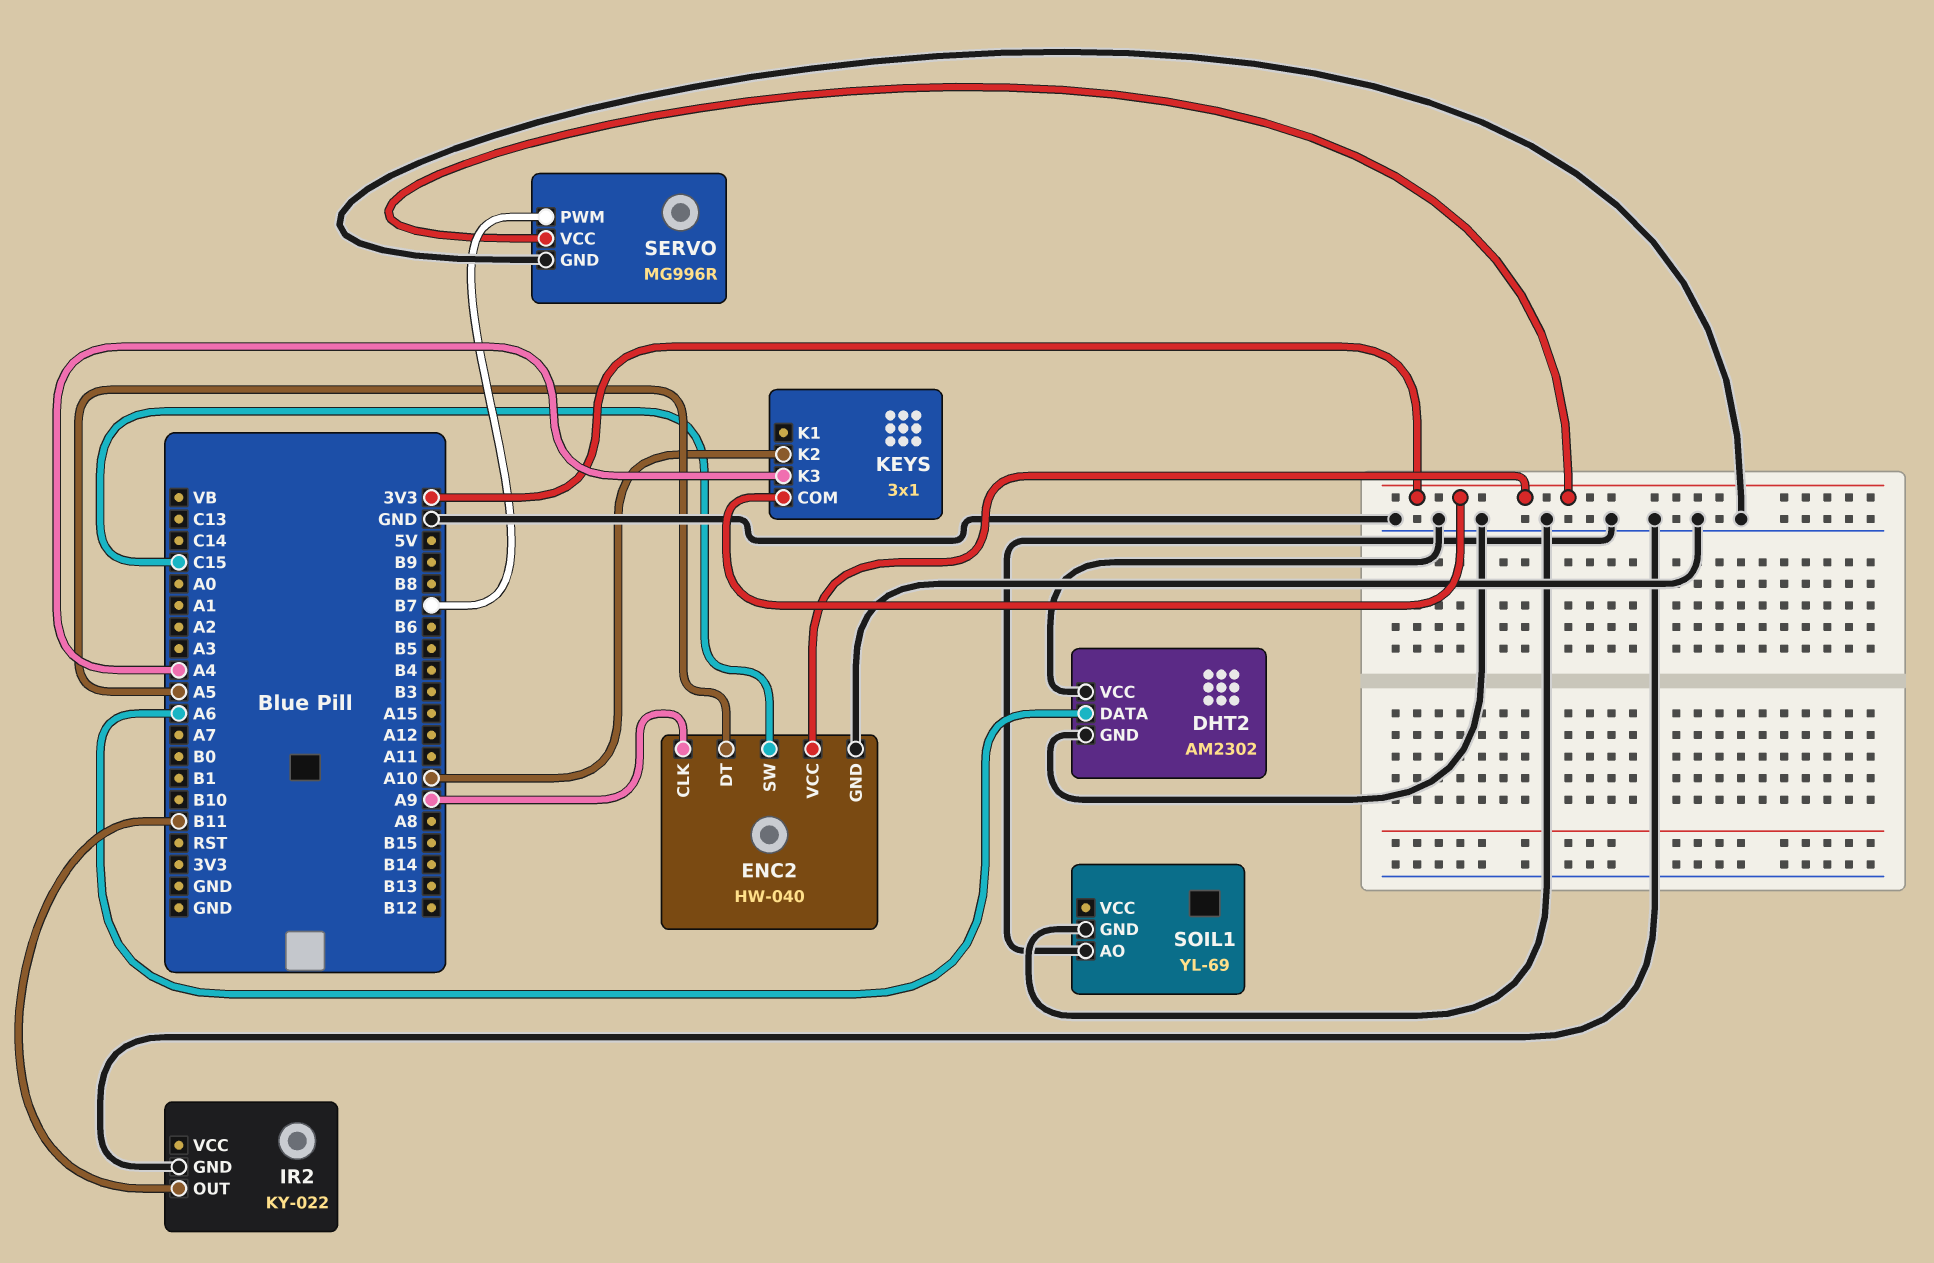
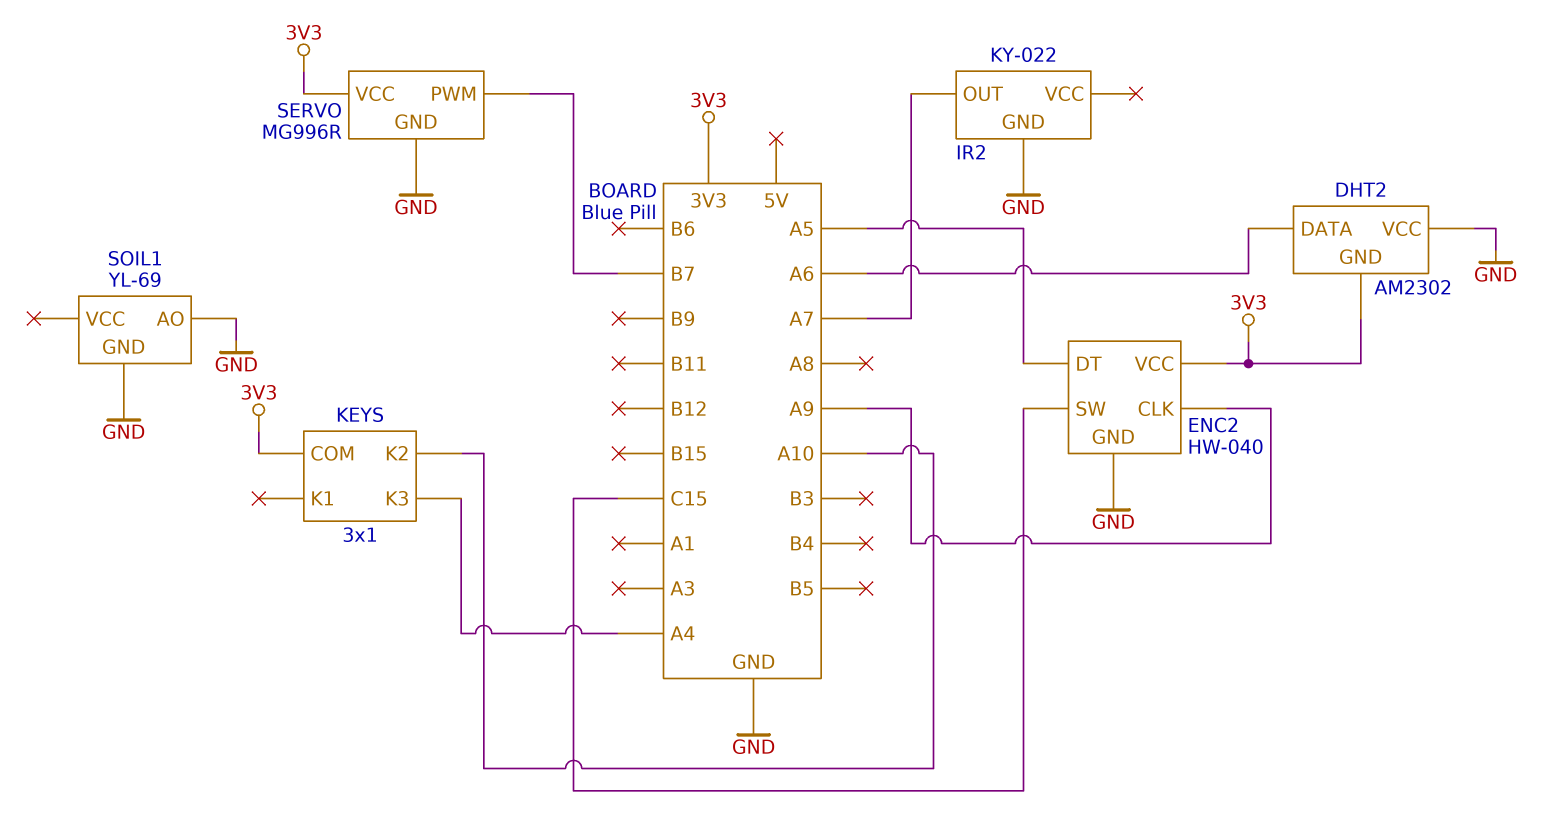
DHT2 pin GND: GND -> 3V3
IR2 pin OUT: B11 -> A7

